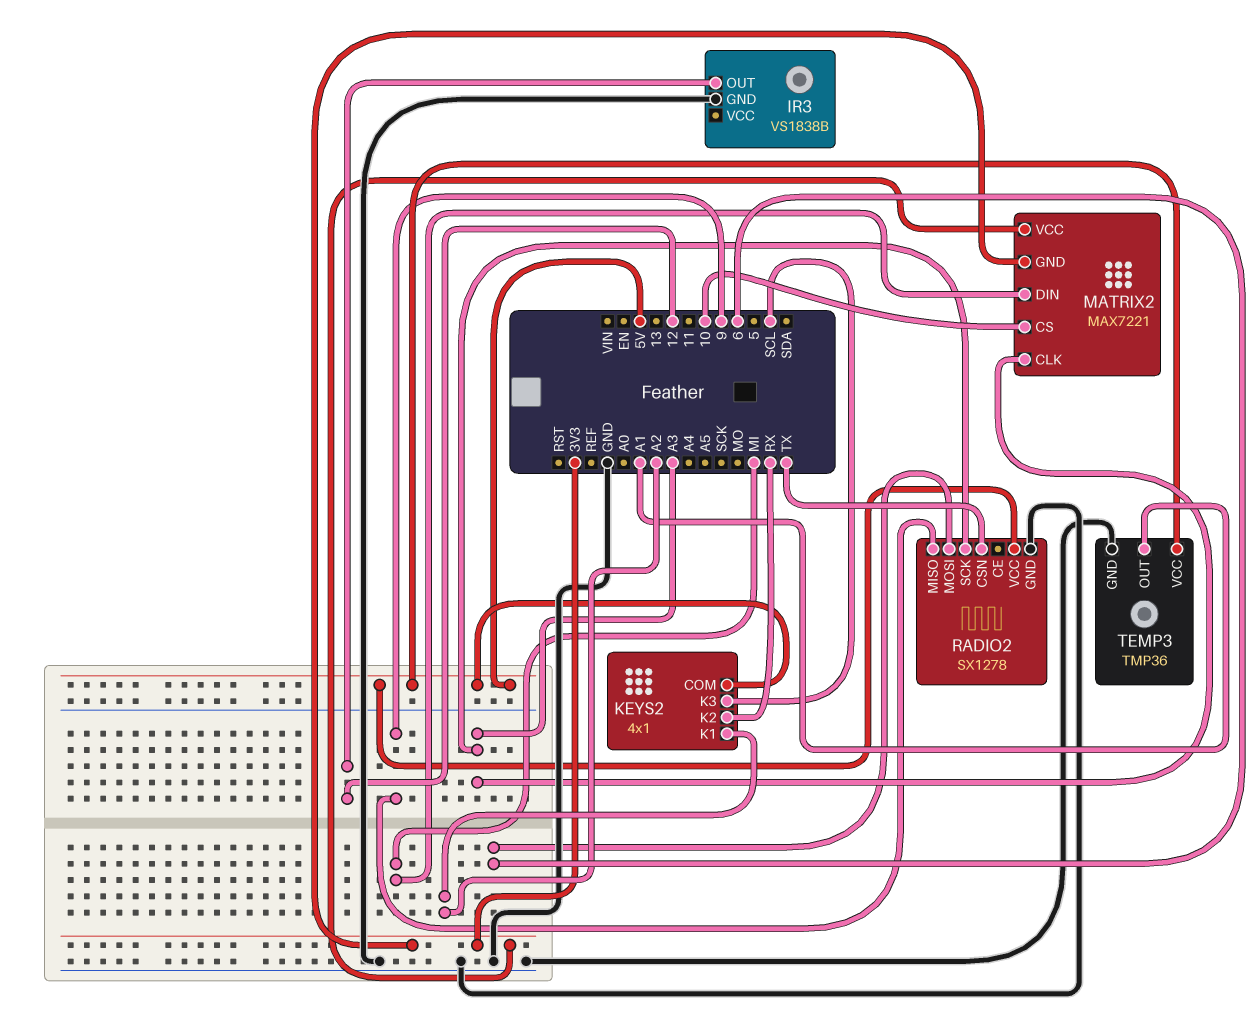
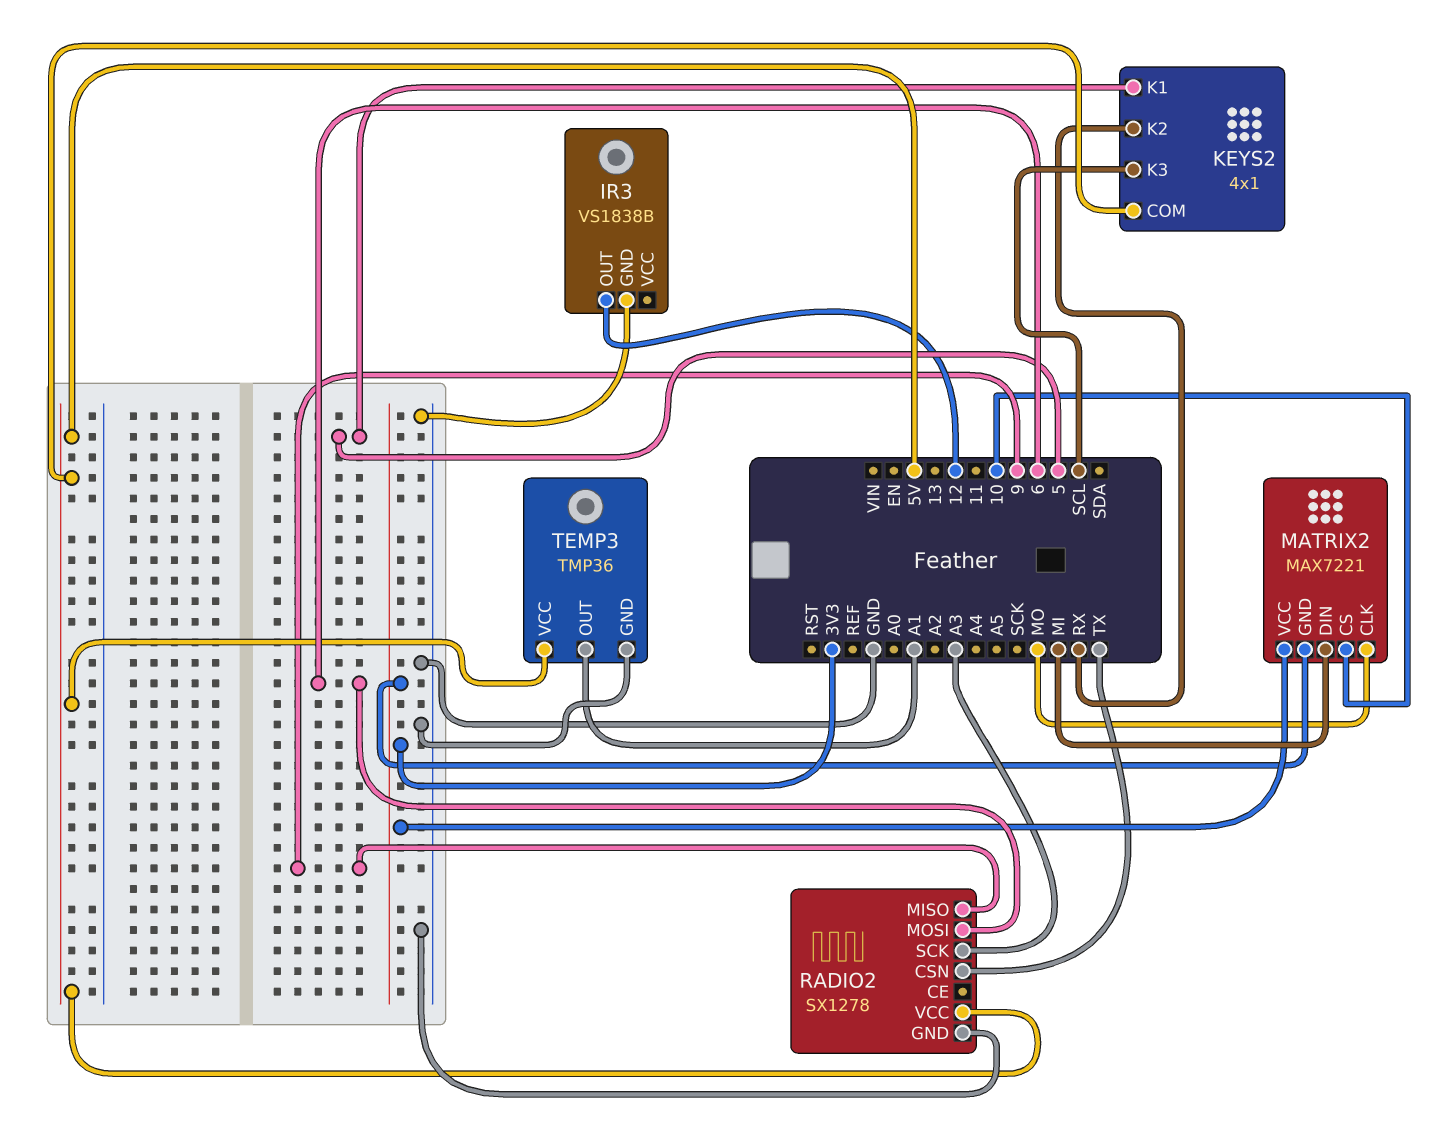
KEYS2 pin K1: A2 -> 5
MATRIX2 pin CLK: A3 -> MO

